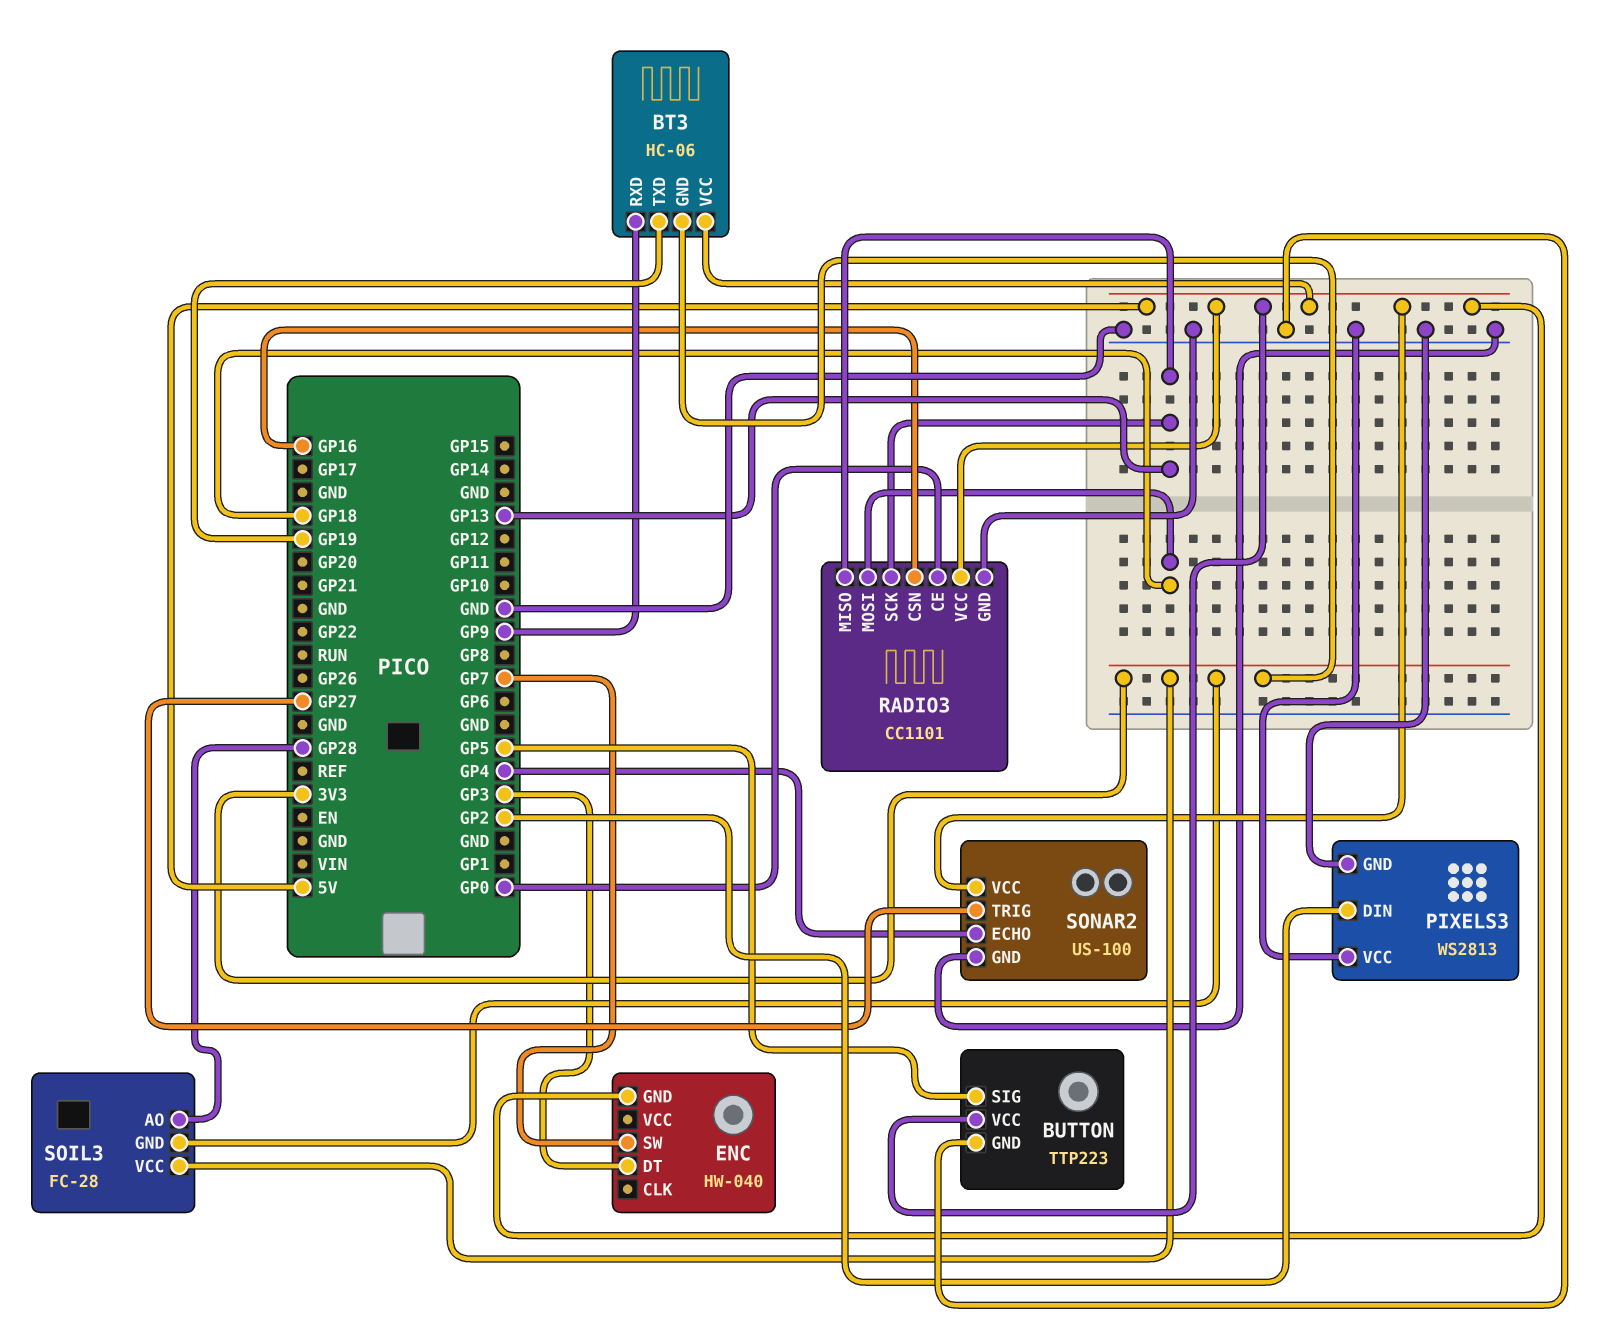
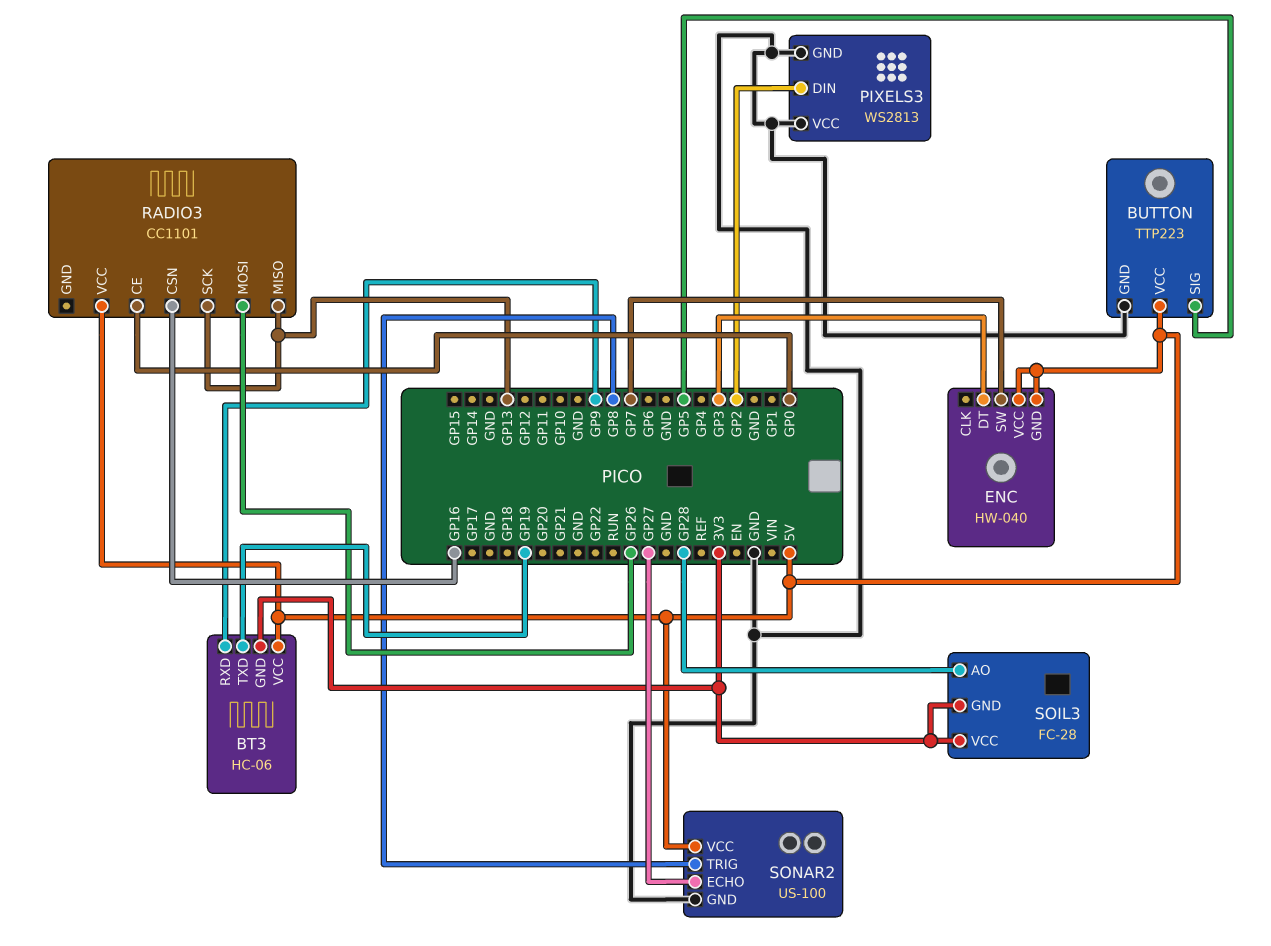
ENC pin VCC: none -> 5V
RADIO3 pin GND: GND -> none
RADIO3 pin MOSI: GP18 -> GP26
SONAR2 pin ECHO: GP4 -> GP27
SONAR2 pin TRIG: GP27 -> GP8

